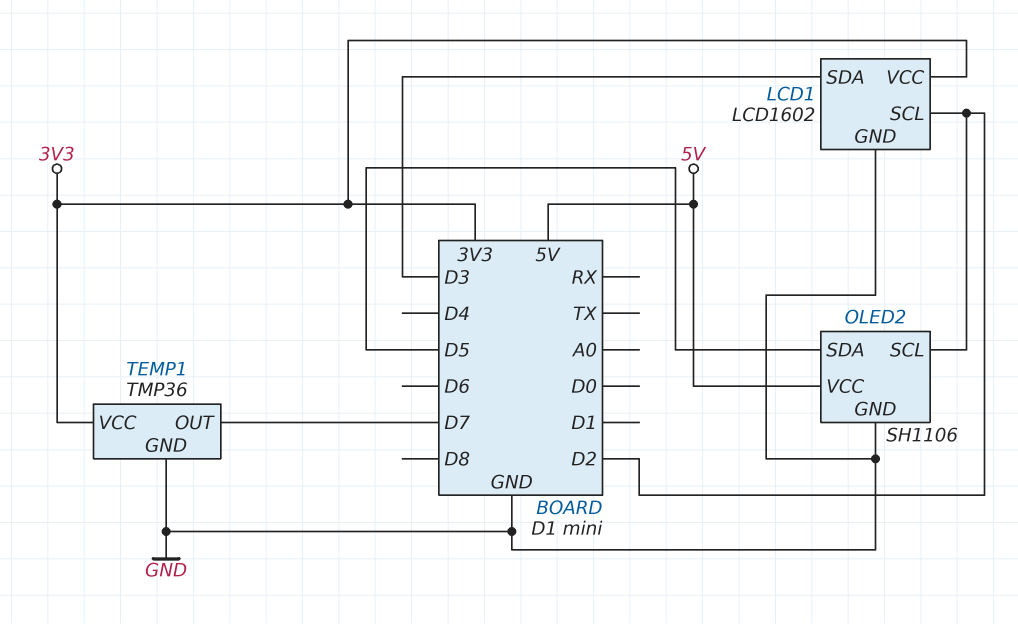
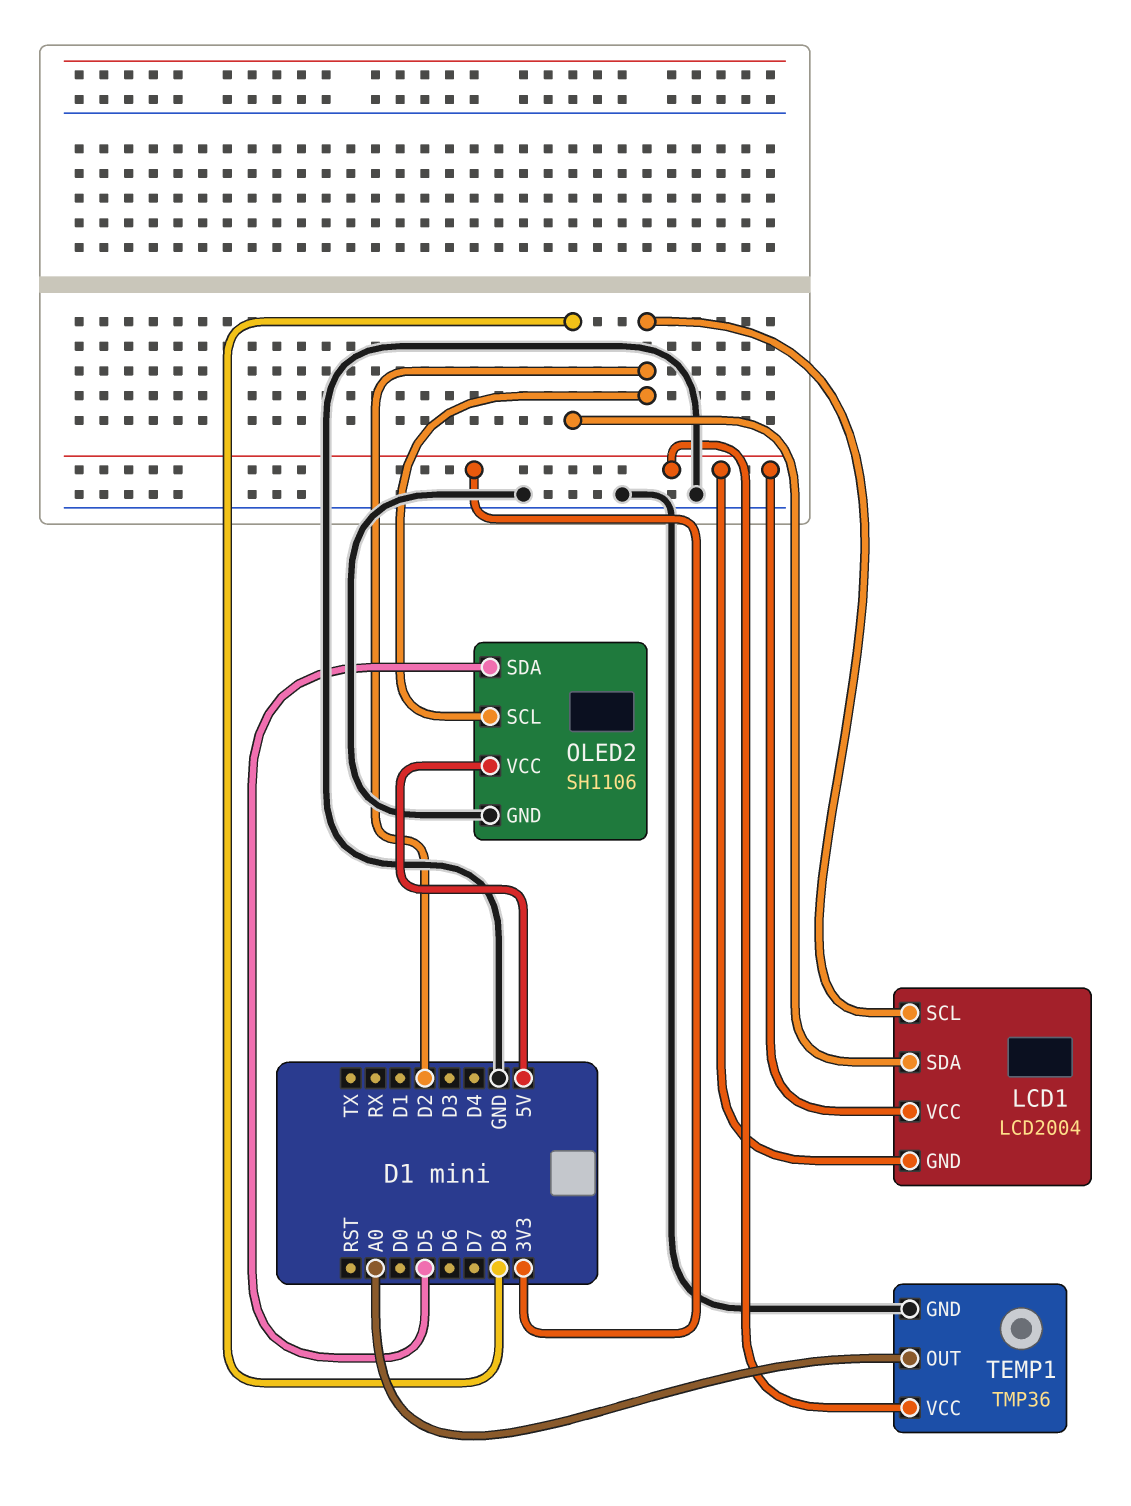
LCD1: LCD1602 -> LCD2004
LCD1 pin GND: GND -> 3V3
LCD1 pin SDA: D3 -> D8
TEMP1 pin OUT: D7 -> A0

